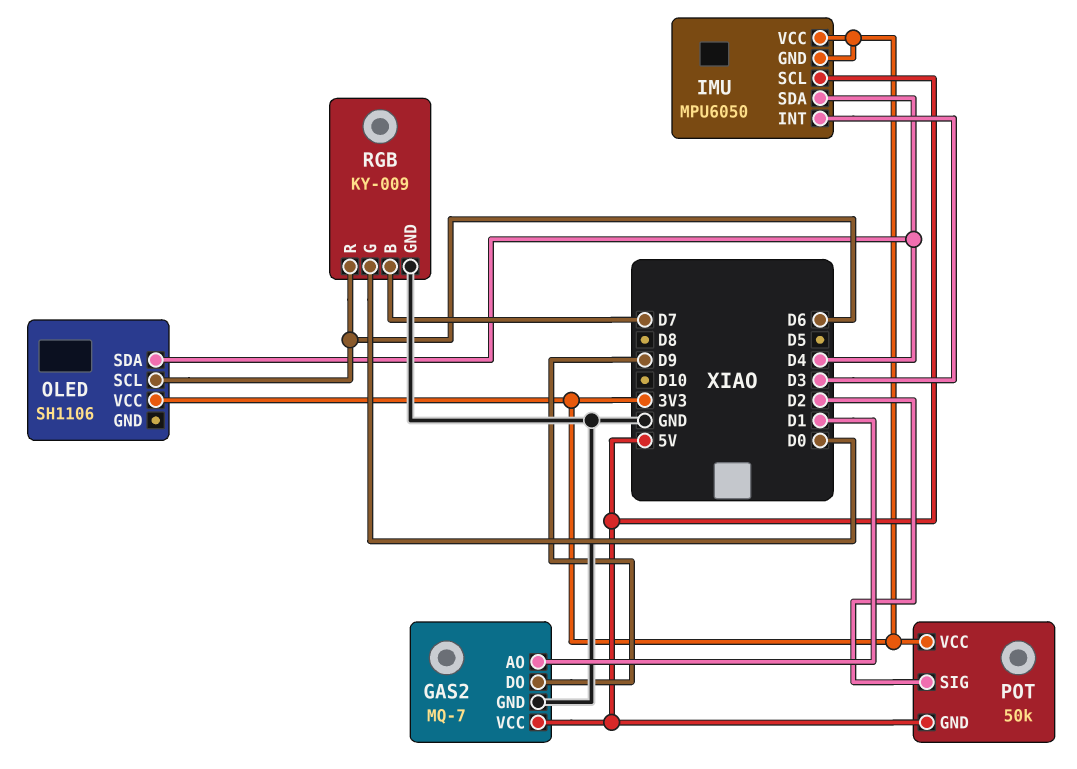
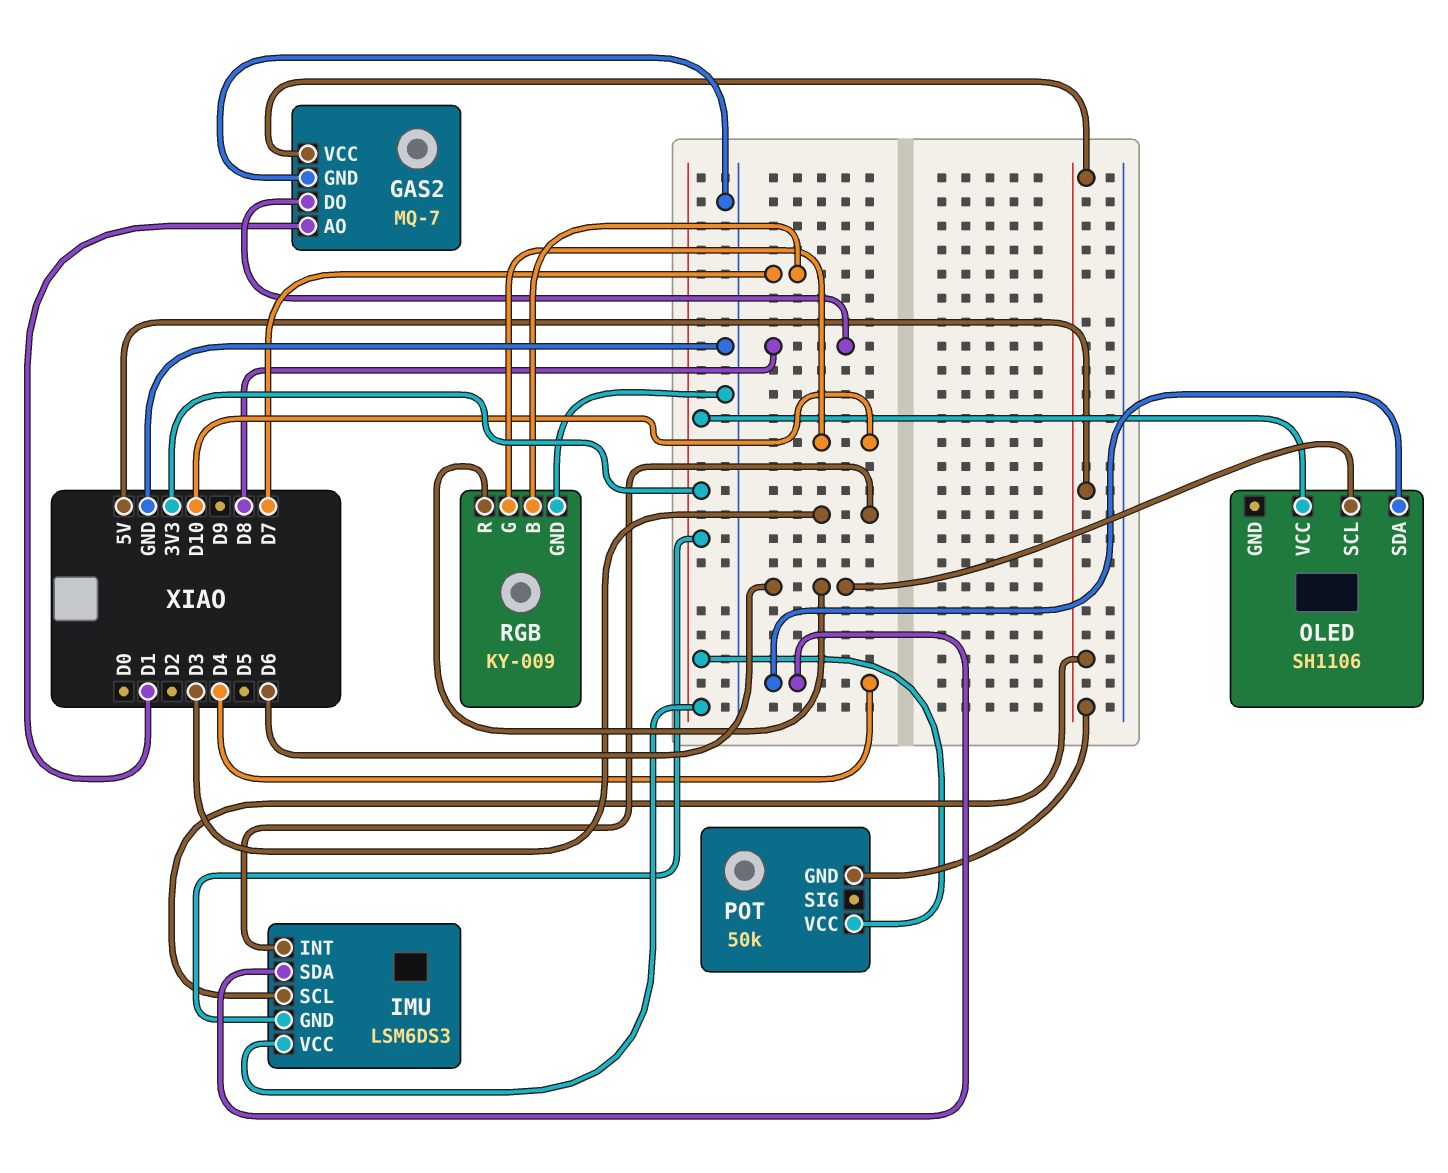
GAS2 pin DO: D9 -> D8
IMU: MPU6050 -> LSM6DS3
POT pin SIG: D2 -> none
RGB pin G: D0 -> D10

